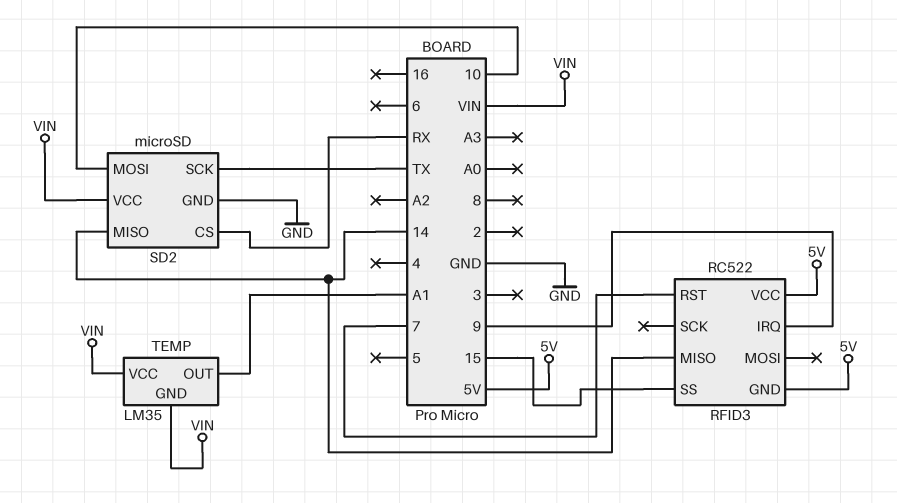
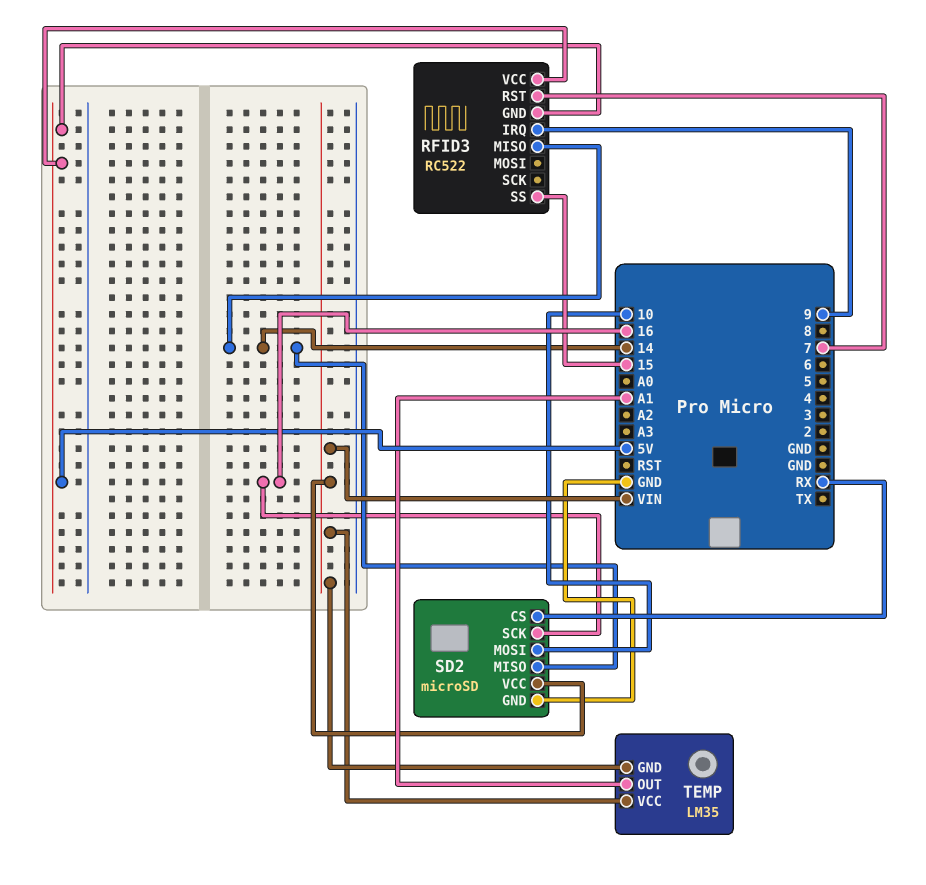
SD2 pin SCK: TX -> 16

